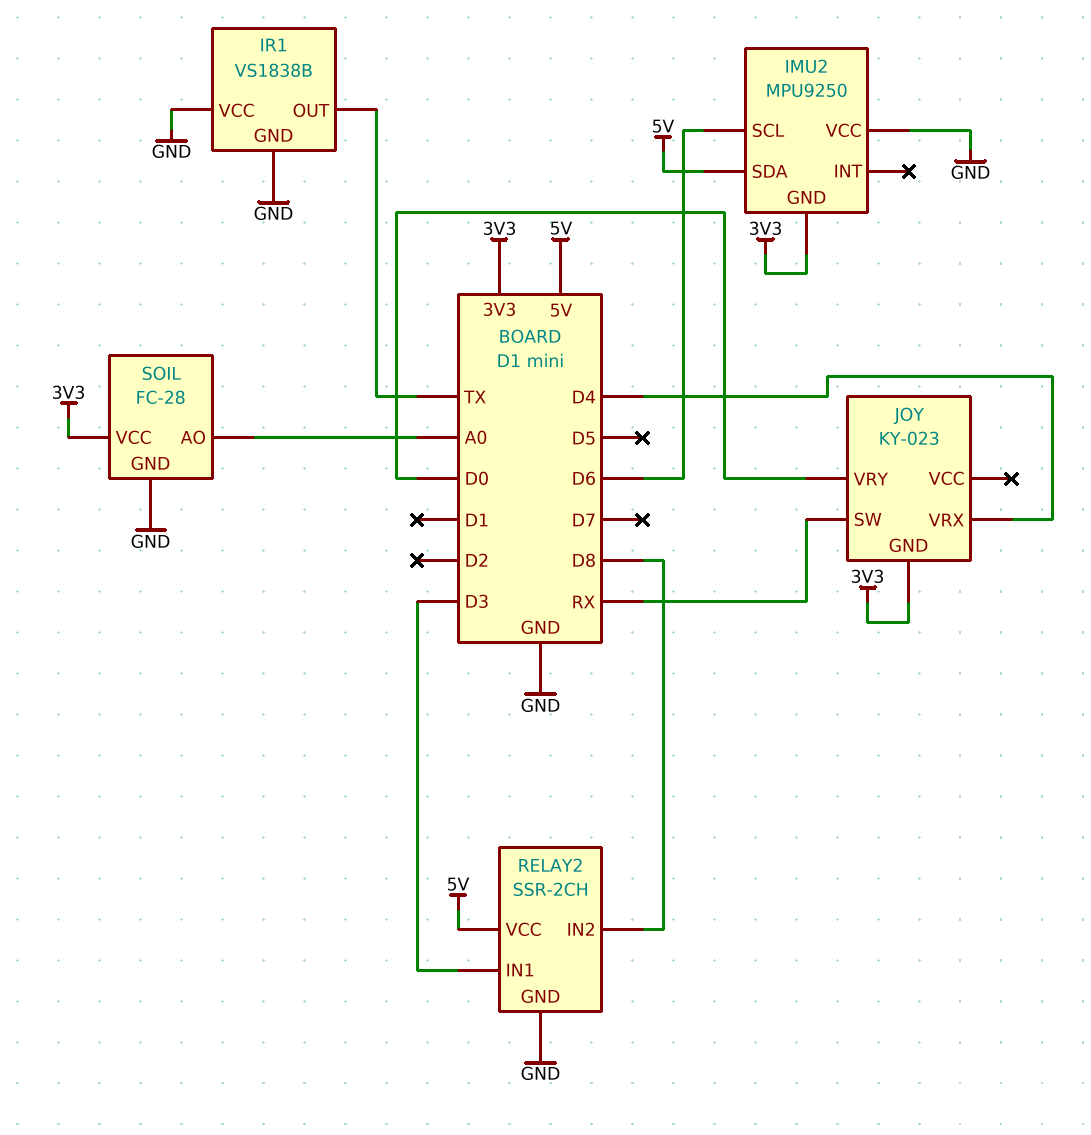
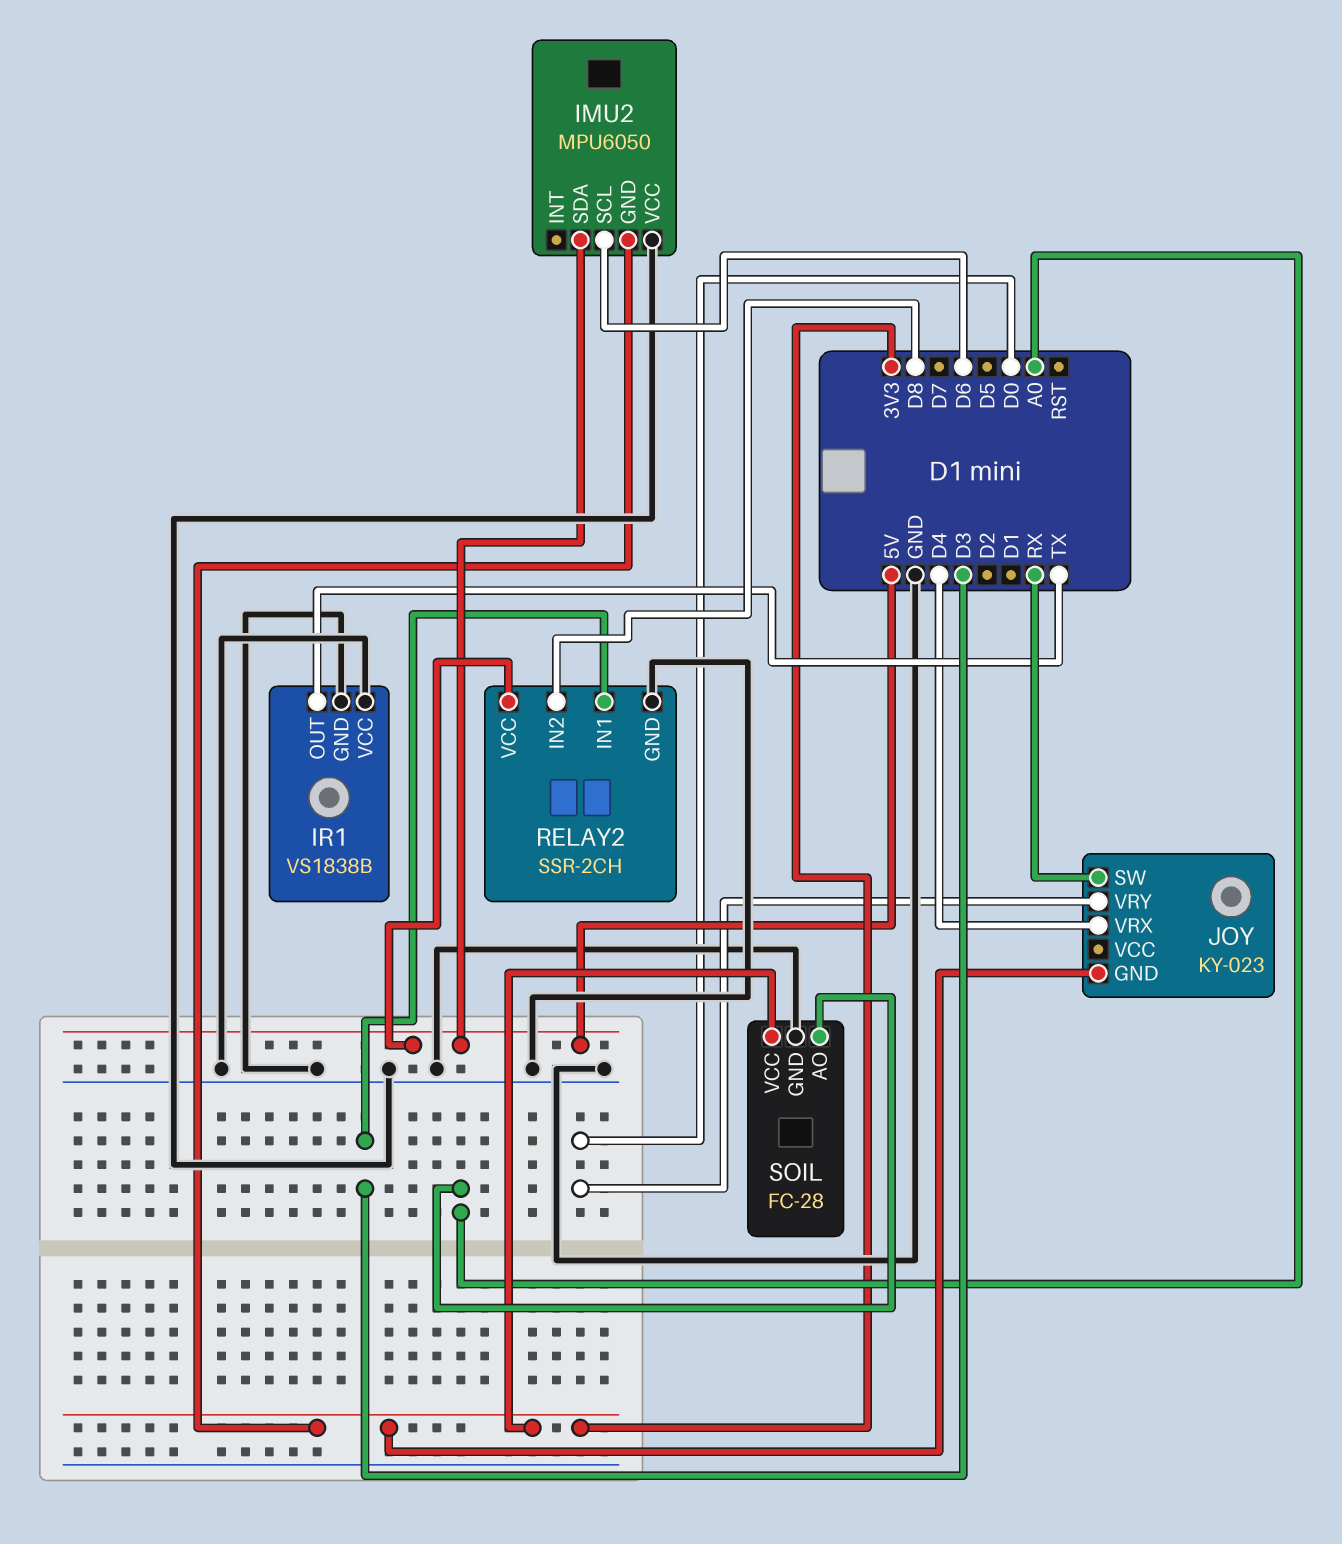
IMU2: MPU9250 -> MPU6050

